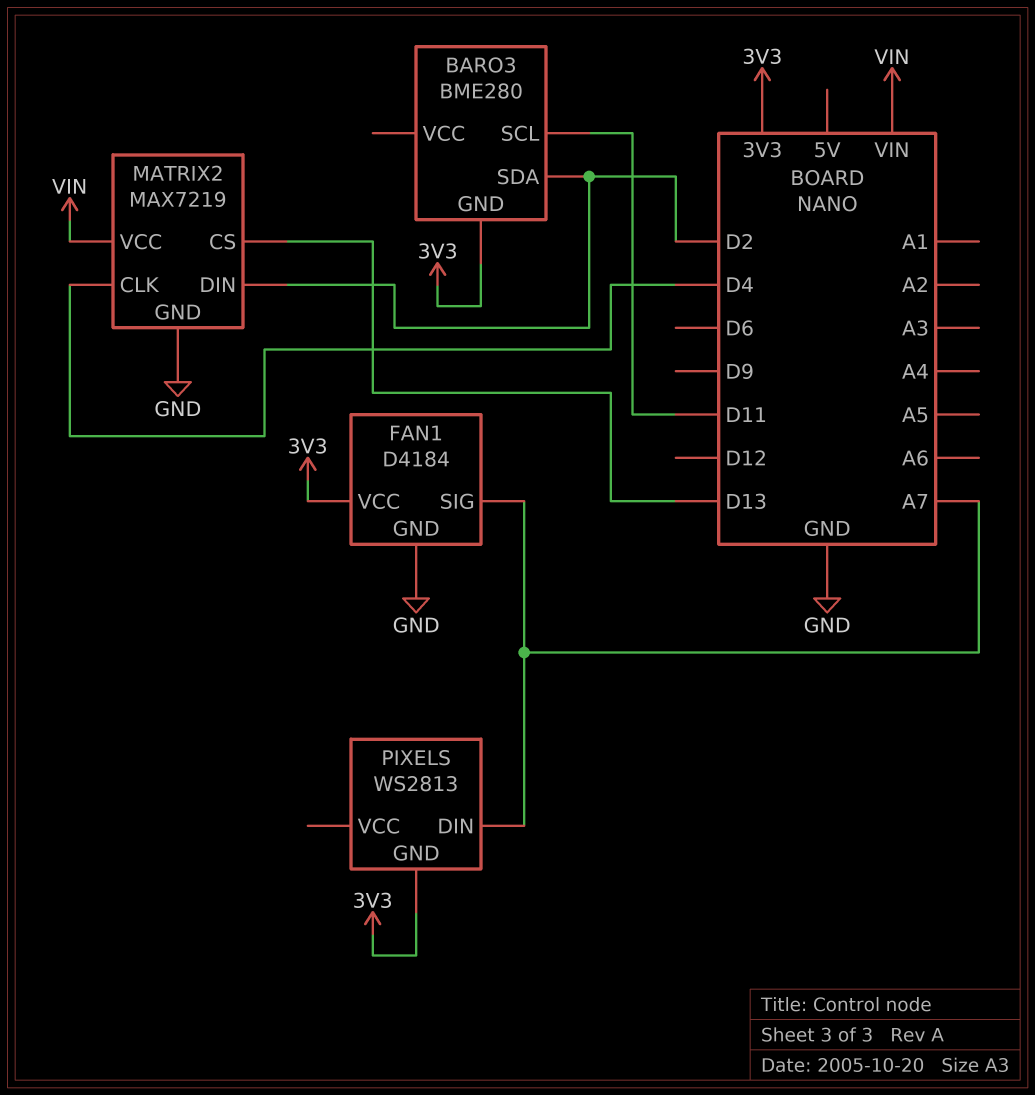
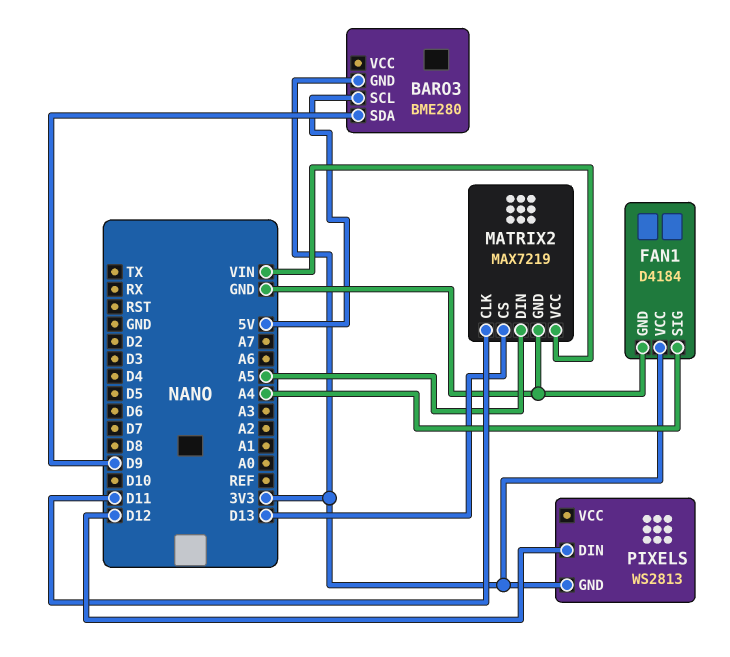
BARO3 pin SCL: D11 -> 5V
BARO3 pin SDA: D2 -> D9
FAN1 pin SIG: A7 -> A4
MATRIX2 pin CLK: D4 -> D11
MATRIX2 pin DIN: D2 -> A5
PIXELS pin DIN: A7 -> D12

